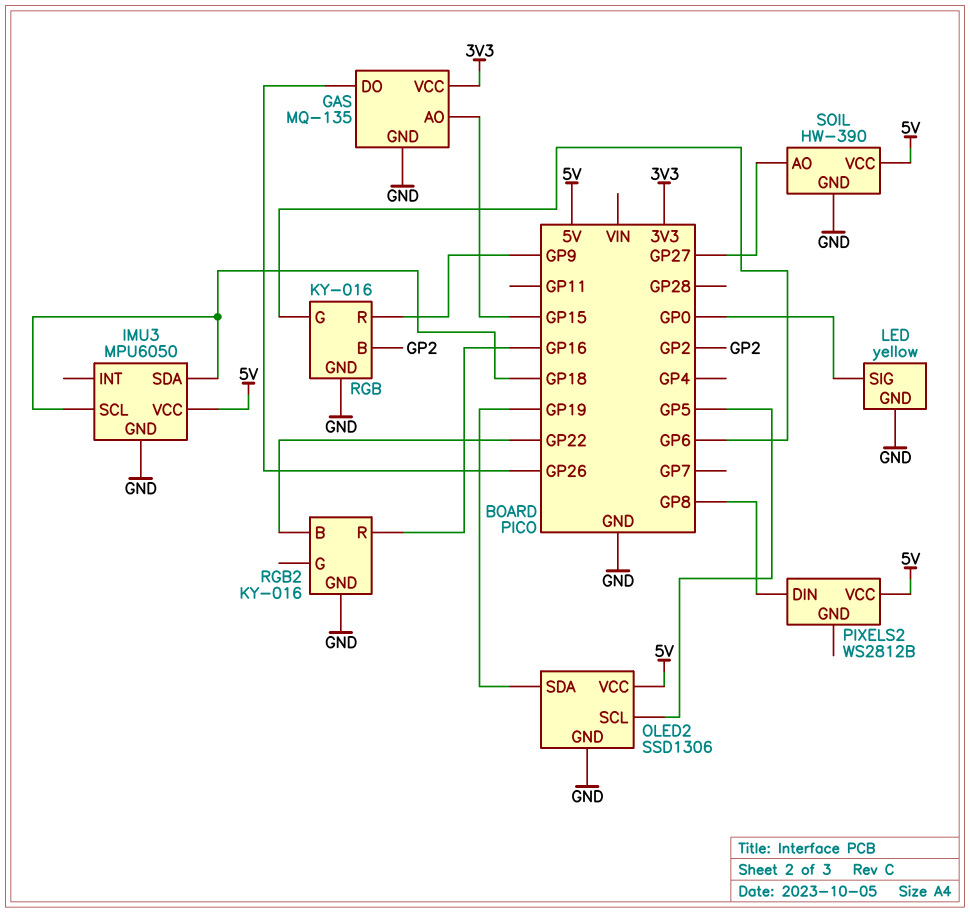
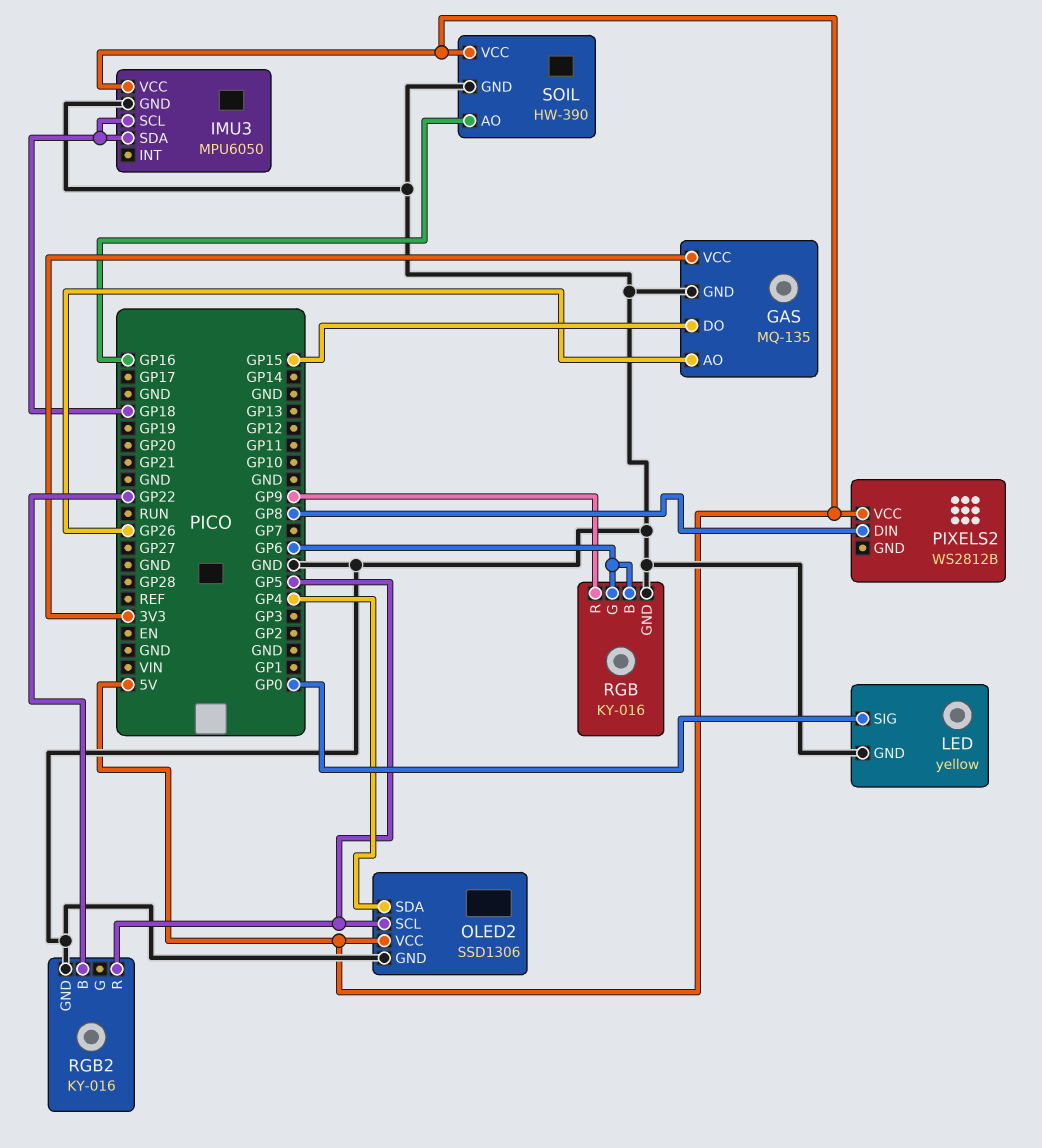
GAS pin AO: GP15 -> GP26
GAS pin DO: GP26 -> GP15
OLED2 pin SDA: GP19 -> GP4
RGB pin B: GP2 -> GP6
RGB2 pin R: GP16 -> GP5
SOIL pin AO: GP27 -> GP16

